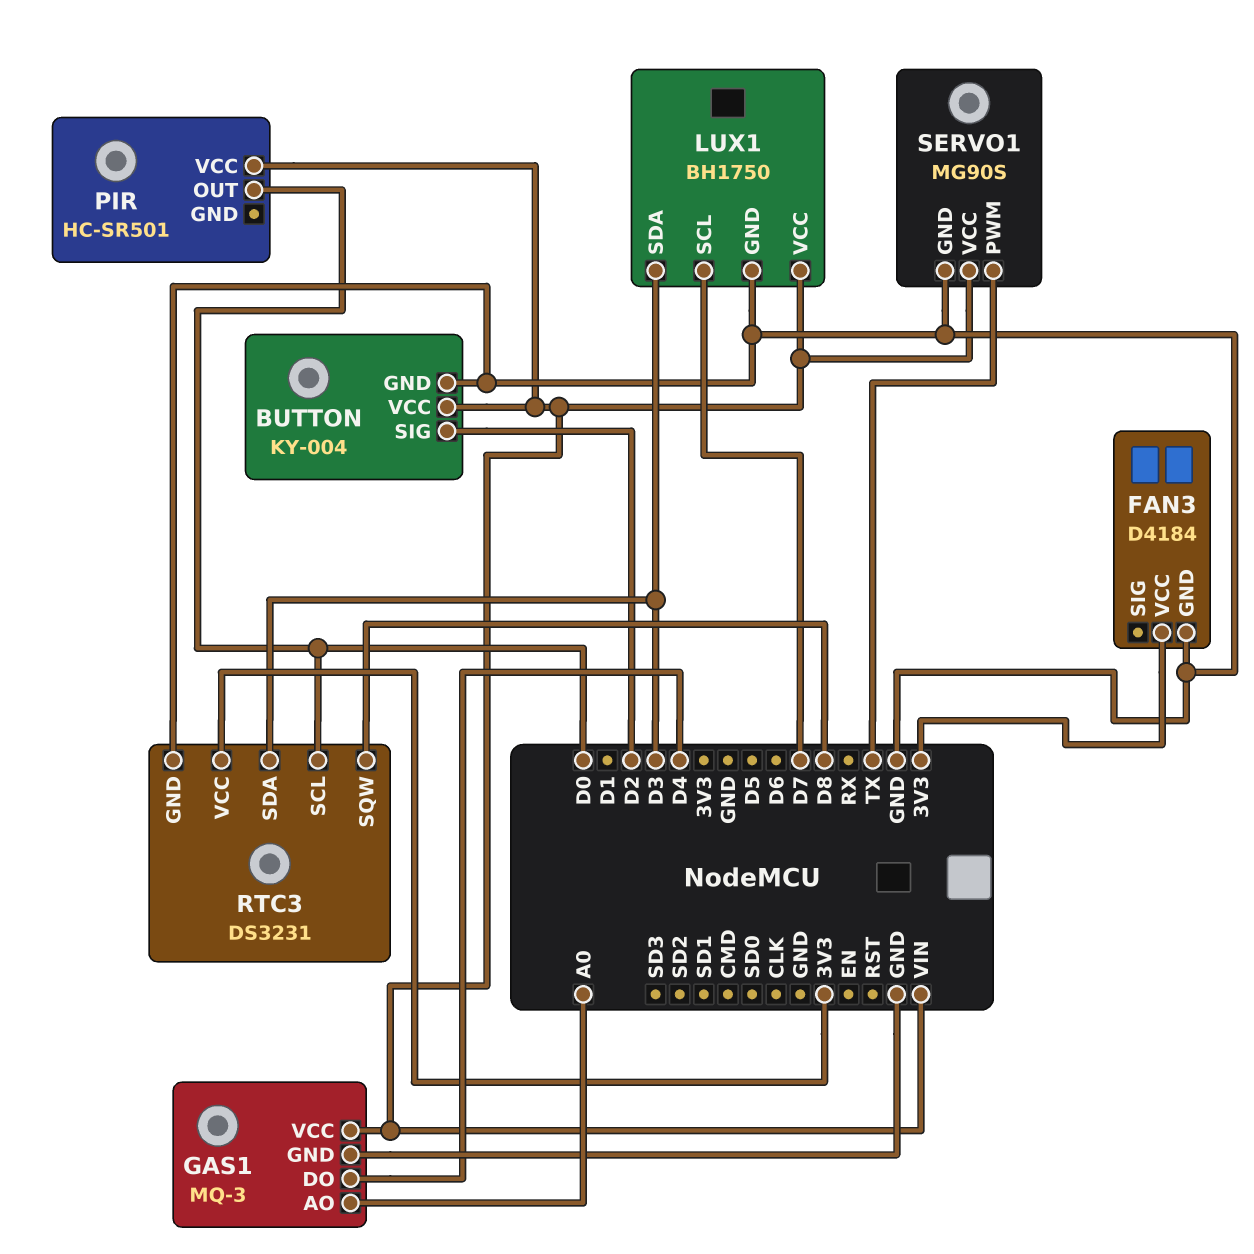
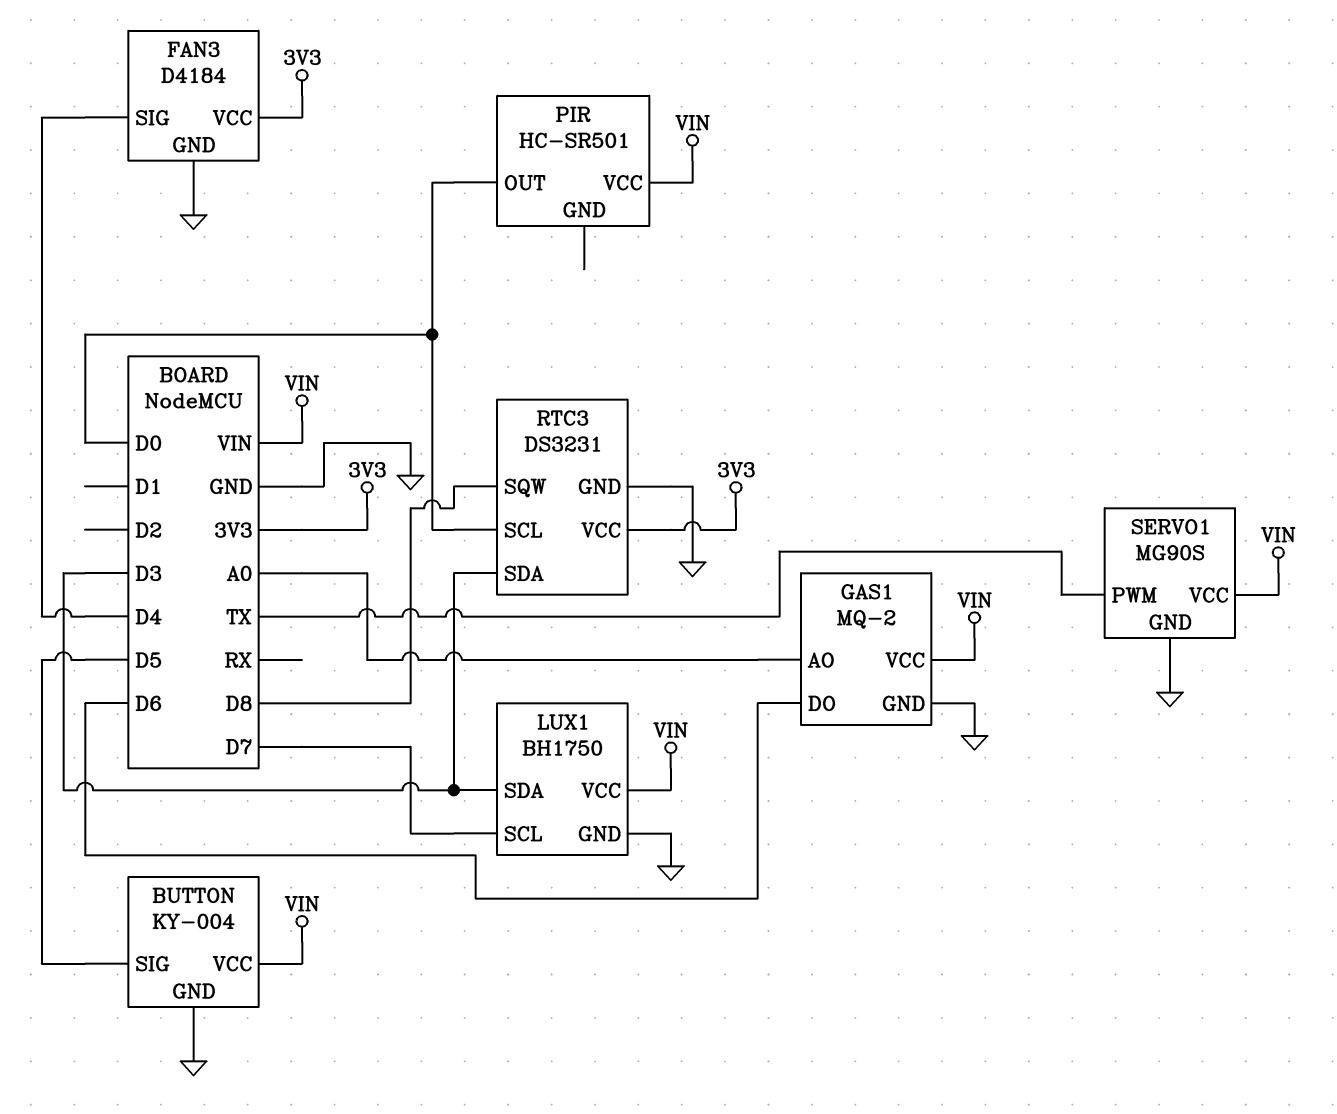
BUTTON pin SIG: D2 -> D5
FAN3 pin SIG: none -> D4
GAS1: MQ-3 -> MQ-2
GAS1 pin DO: D4 -> D6

